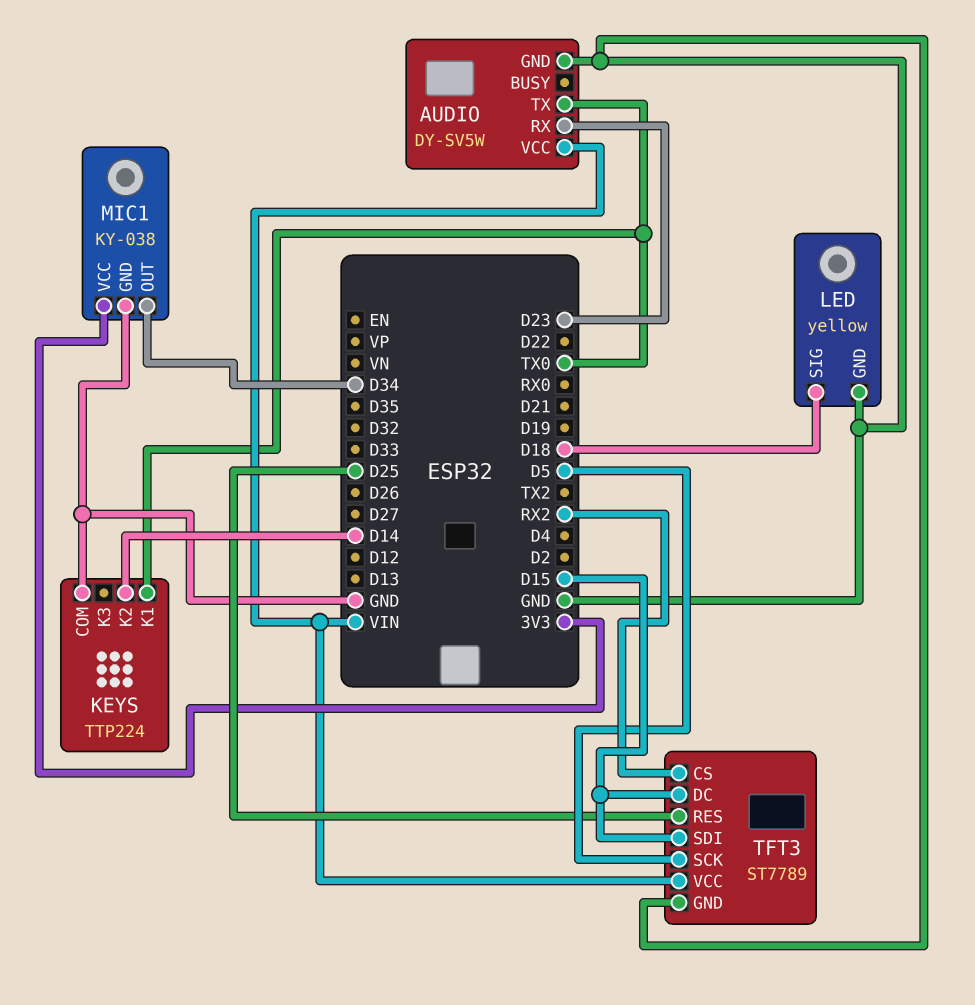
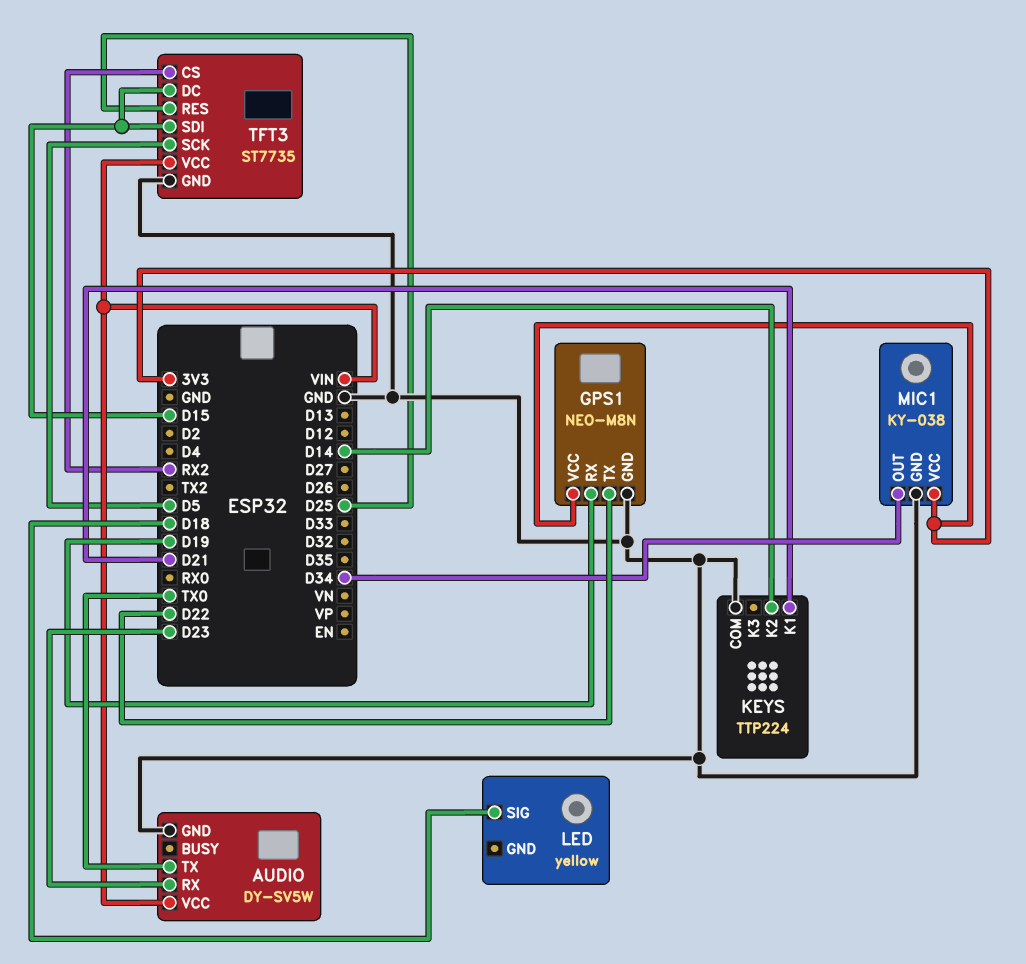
GPS1: none -> NEO-M8N
GPS1 pin GND: none -> GND
GPS1 pin RX: none -> D19
GPS1 pin TX: none -> D22
GPS1 pin VCC: none -> 3V3
KEYS pin K1: TX0 -> D21
LED pin GND: GND -> none
TFT3: ST7789 -> ST7735

